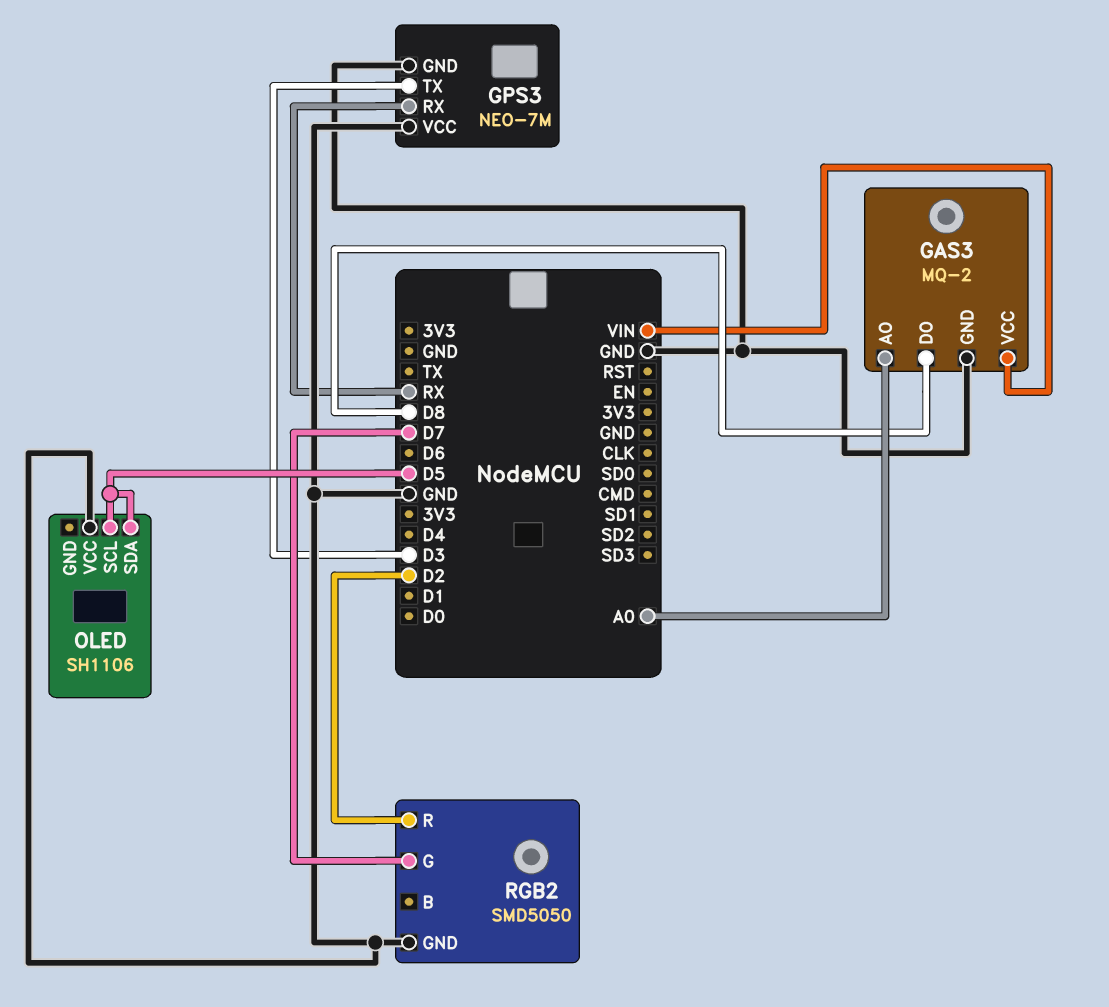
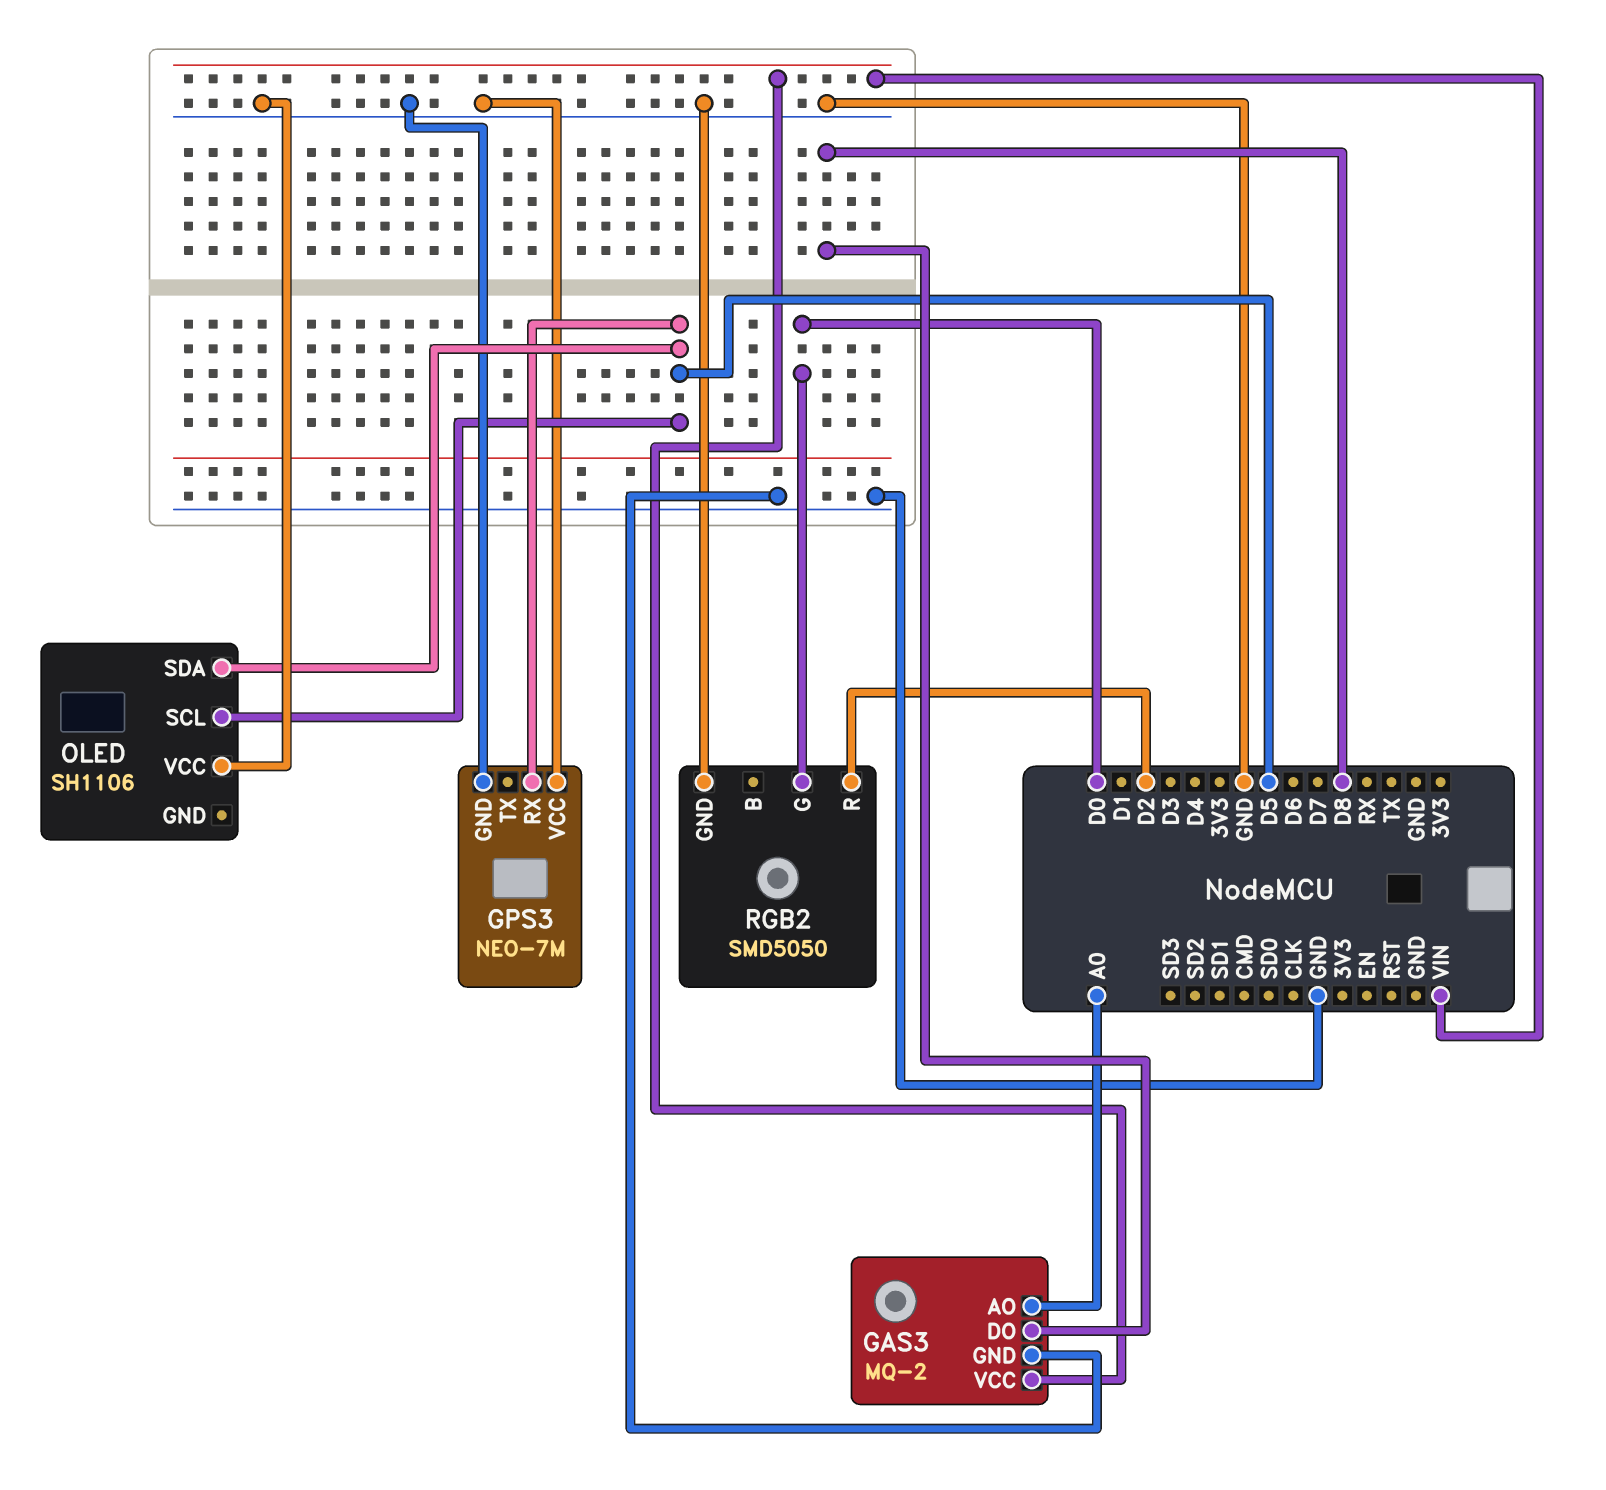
GPS3 pin RX: RX -> D5
GPS3 pin TX: D3 -> none
RGB2 pin G: D7 -> D0

